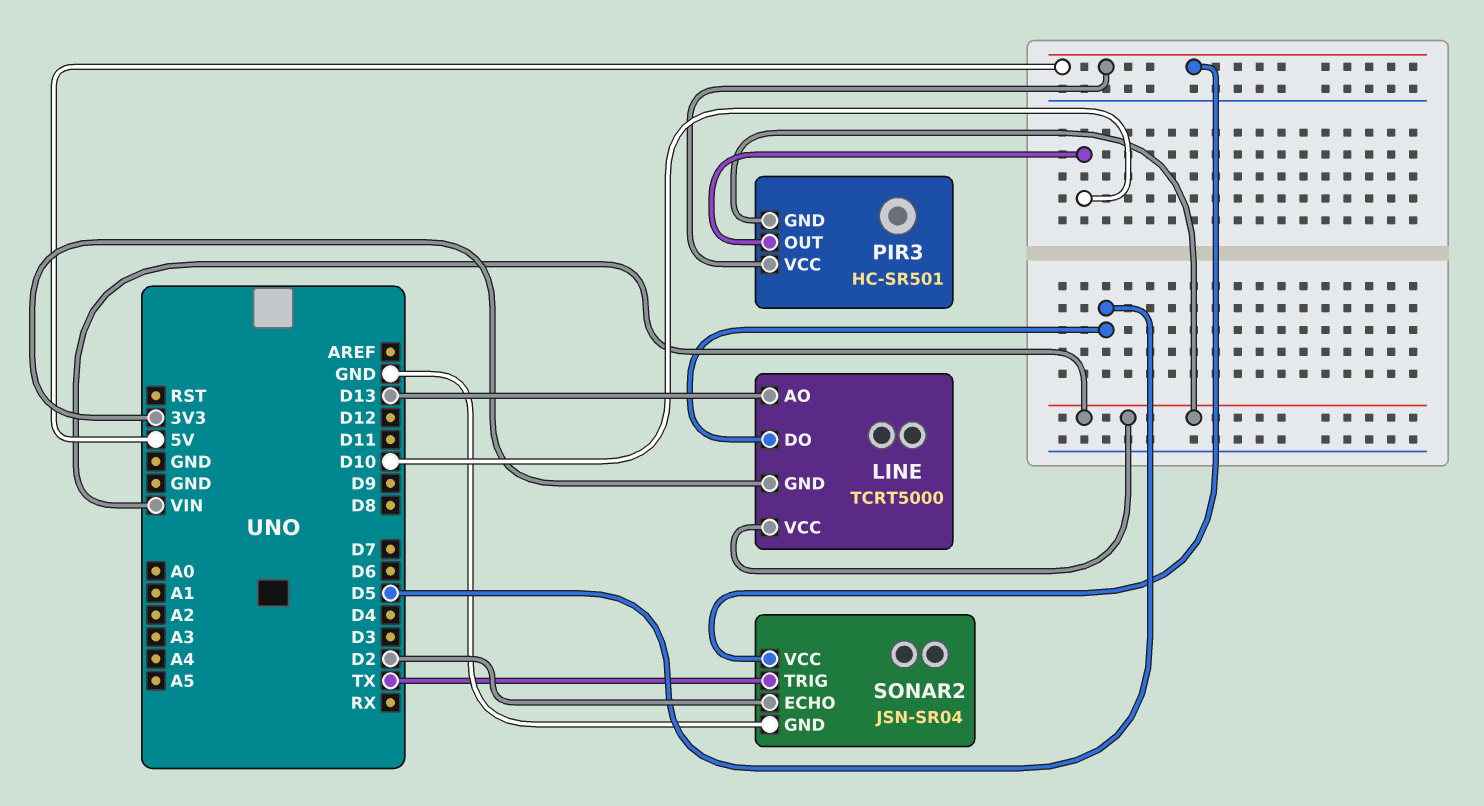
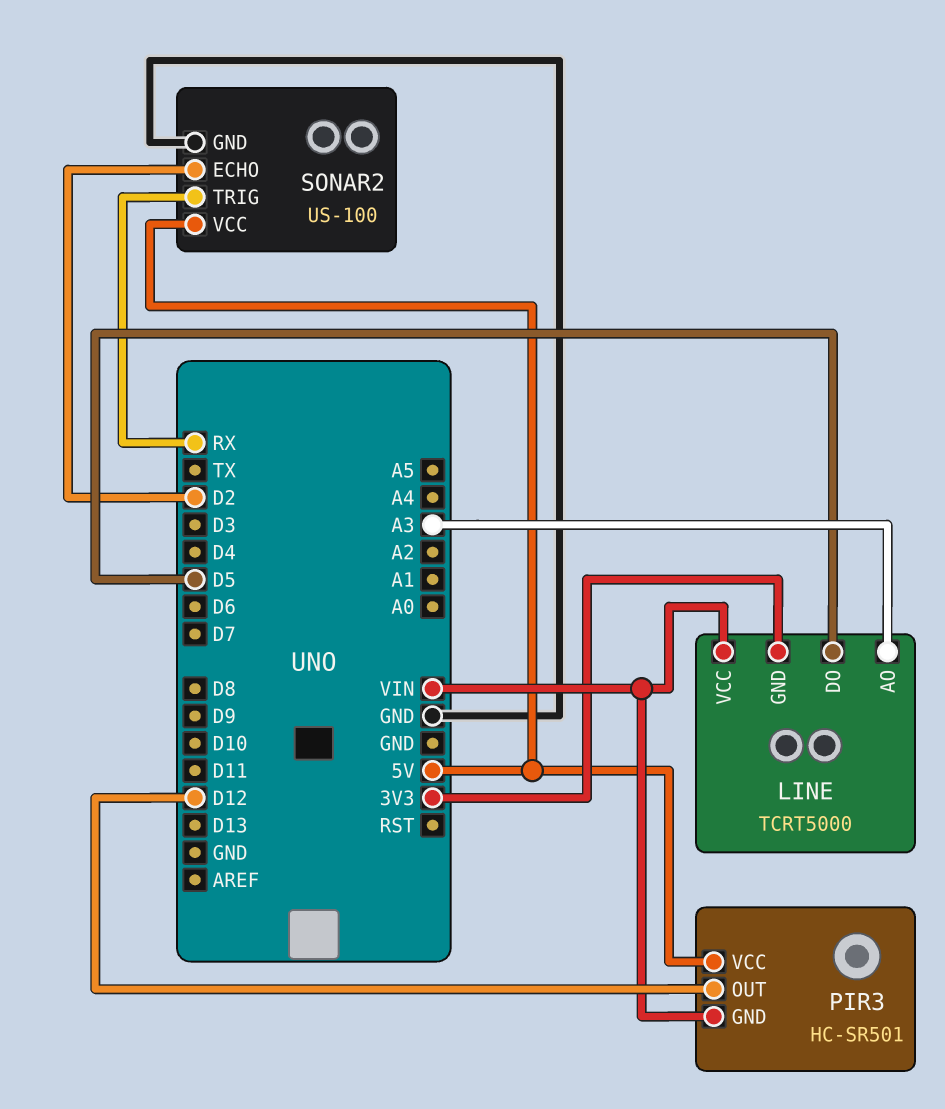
LINE pin AO: D13 -> A3
PIR3 pin OUT: D10 -> D12
SONAR2: JSN-SR04 -> US-100
SONAR2 pin TRIG: TX -> RX

